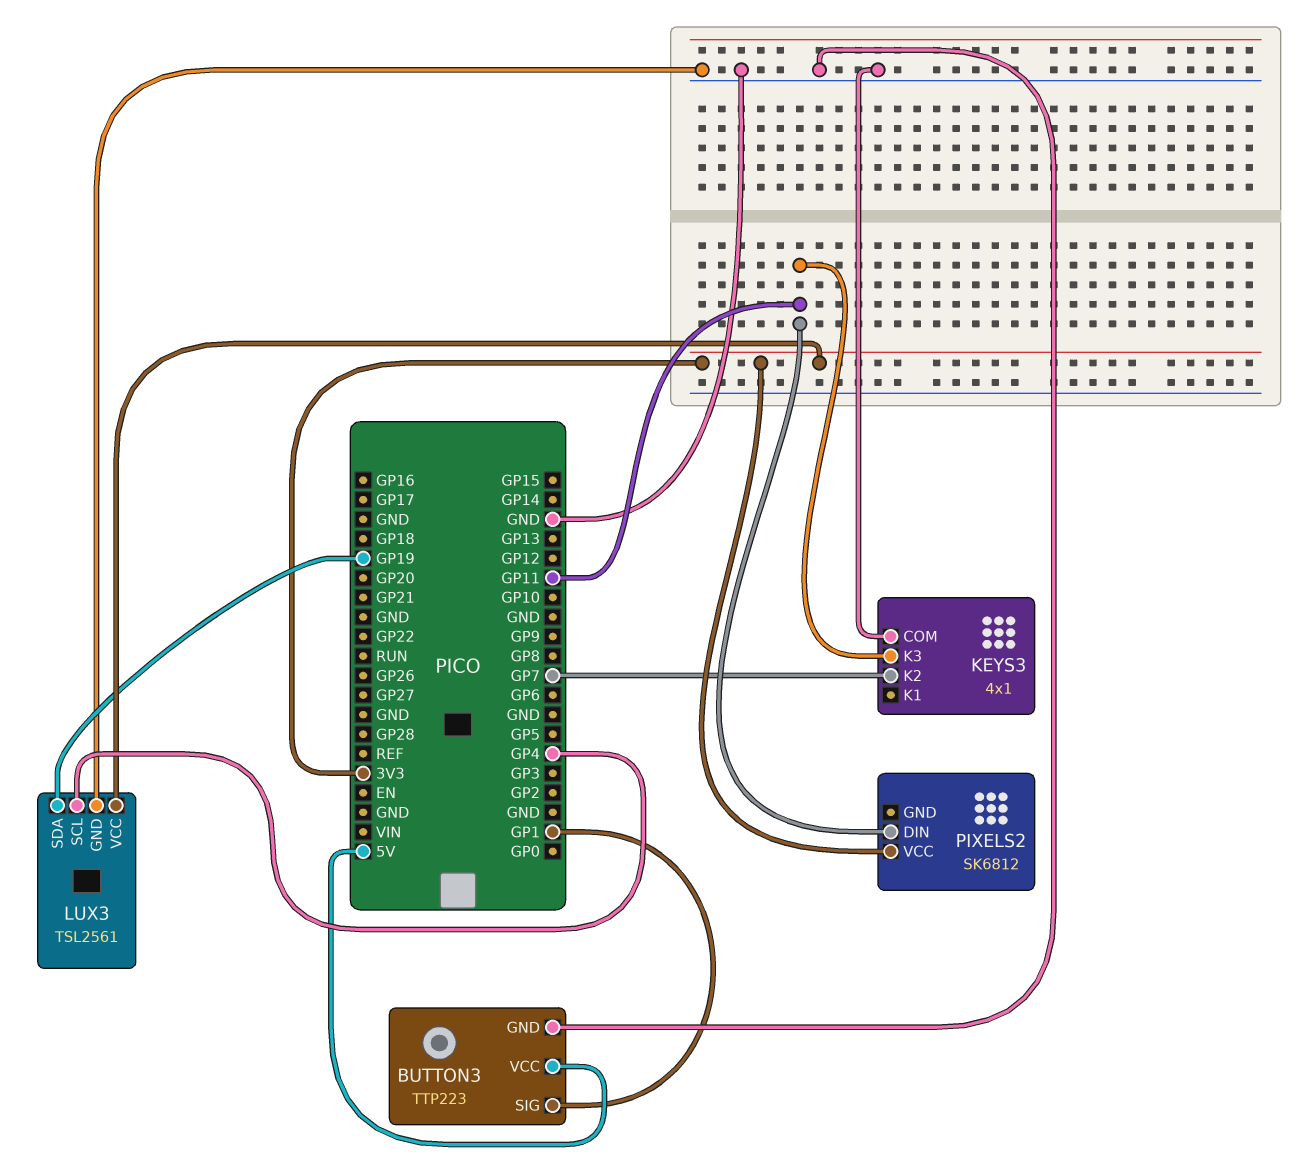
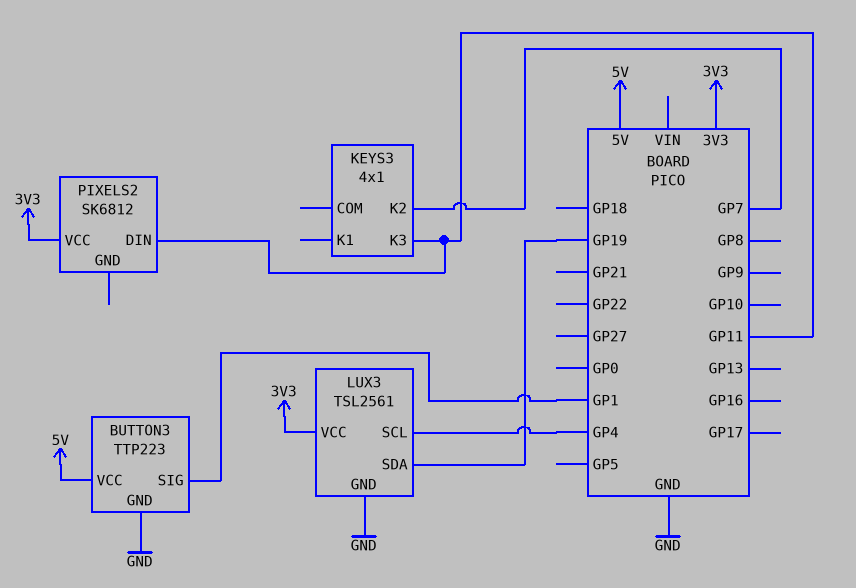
KEYS3 pin COM: GND -> none

